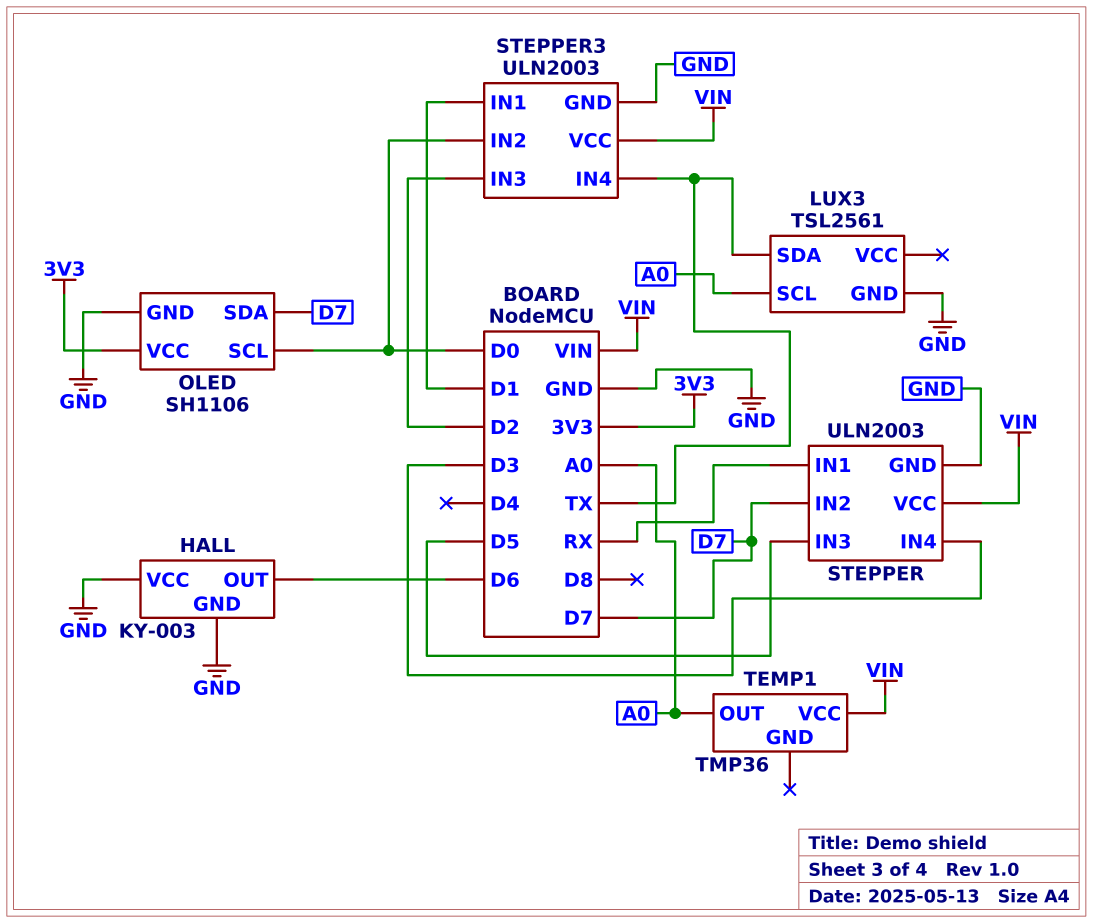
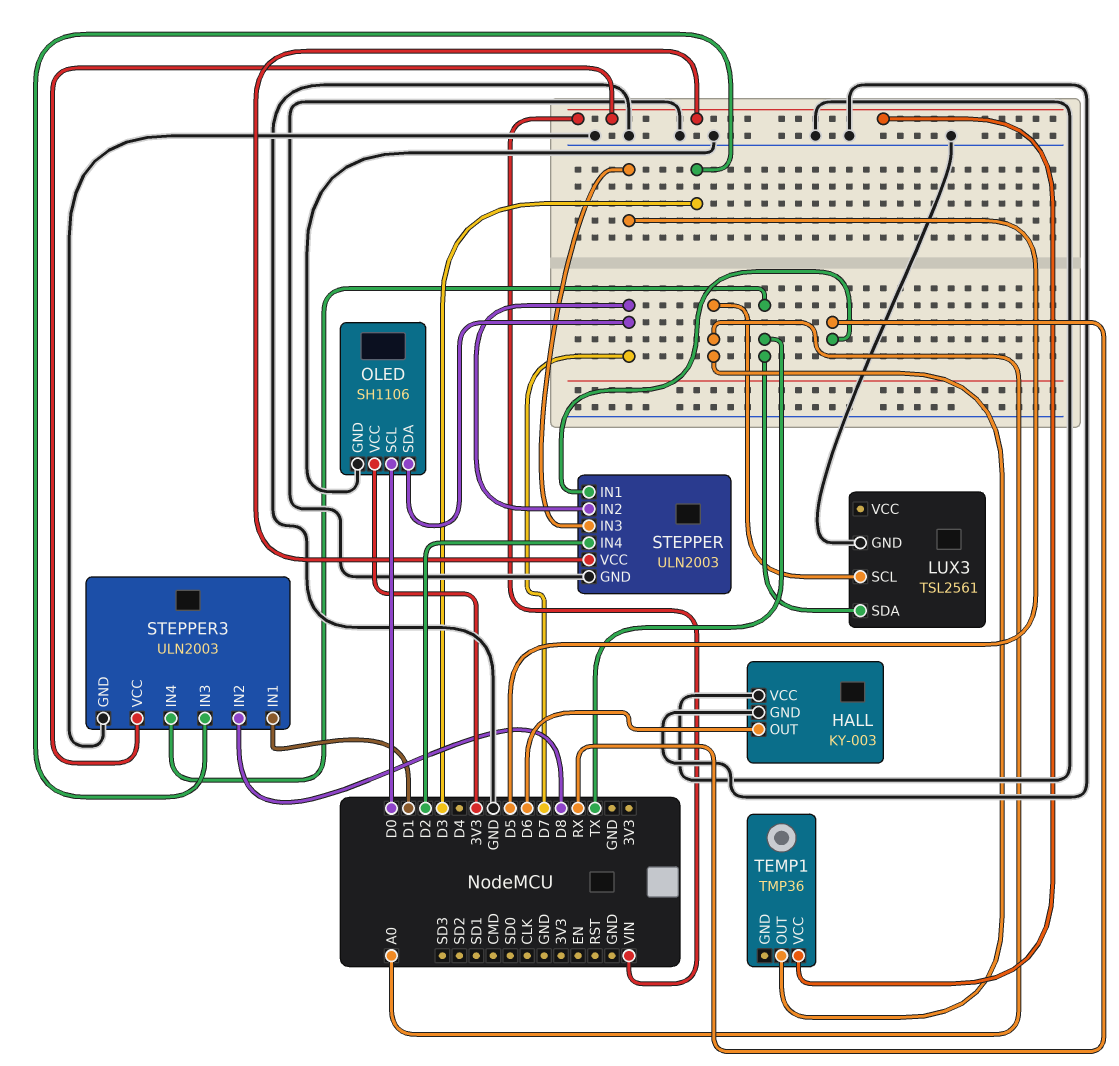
STEPPER pin IN4: D3 -> D2
STEPPER3 pin IN2: D0 -> D8
STEPPER3 pin IN3: D2 -> D3

